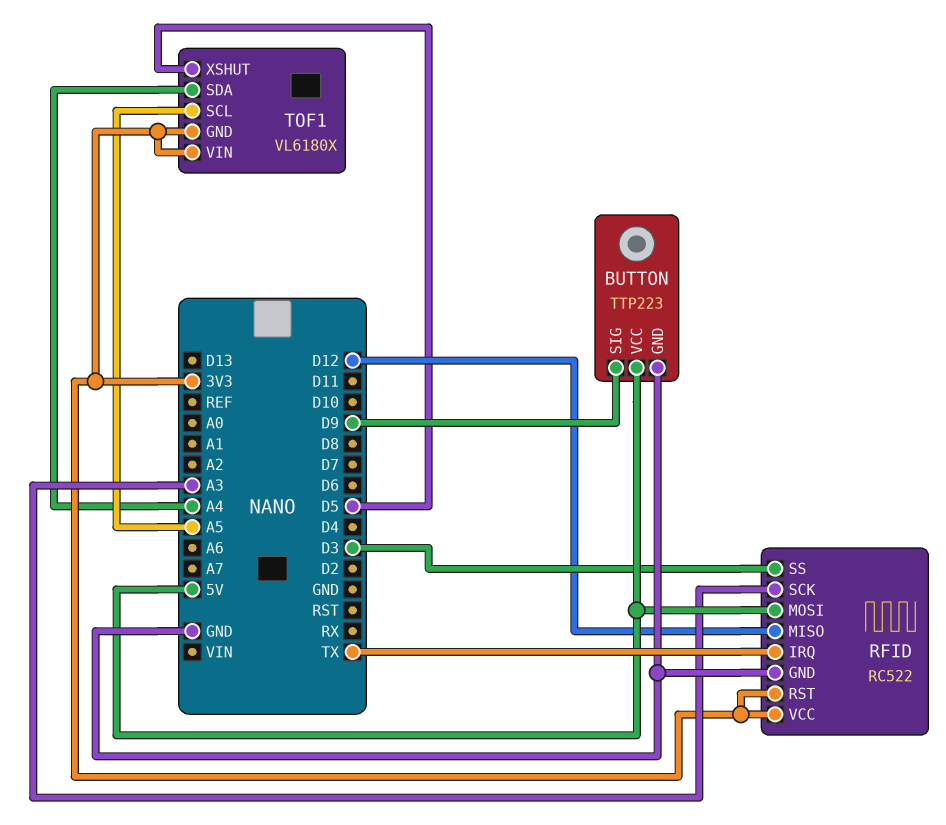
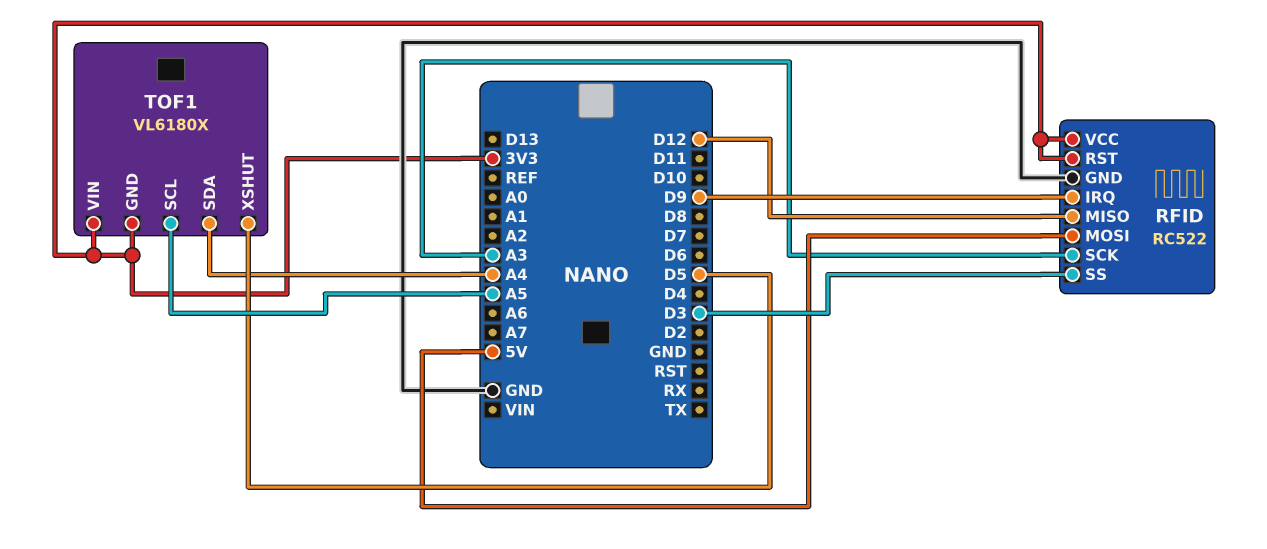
BUTTON: TTP223 -> none
BUTTON pin GND: GND -> none
BUTTON pin SIG: D9 -> none
BUTTON pin VCC: 5V -> none
RFID pin IRQ: TX -> D9

